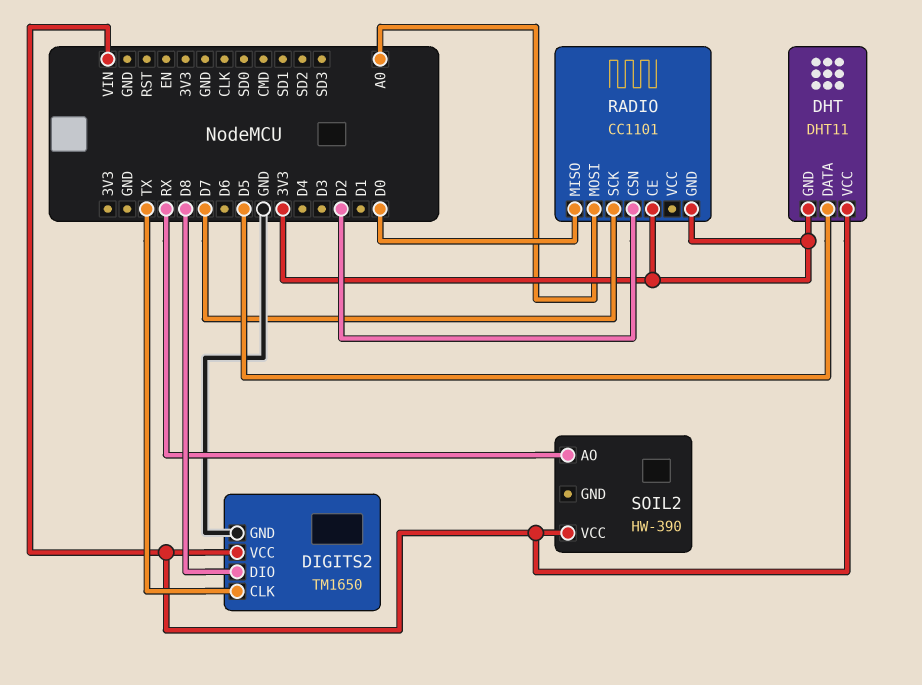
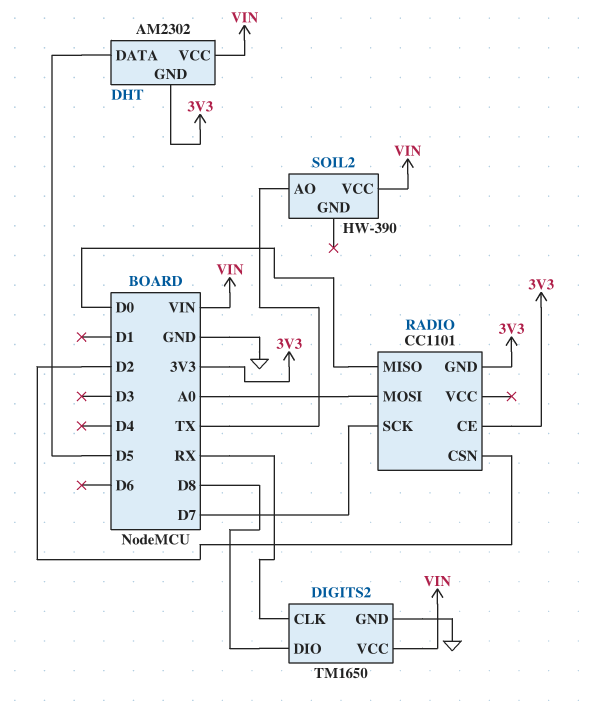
DHT: DHT11 -> AM2302
DIGITS2 pin CLK: TX -> RX
SOIL2 pin AO: RX -> TX

